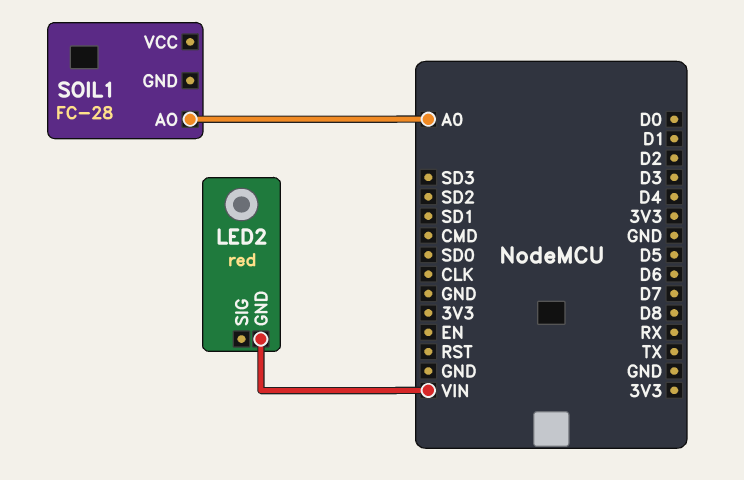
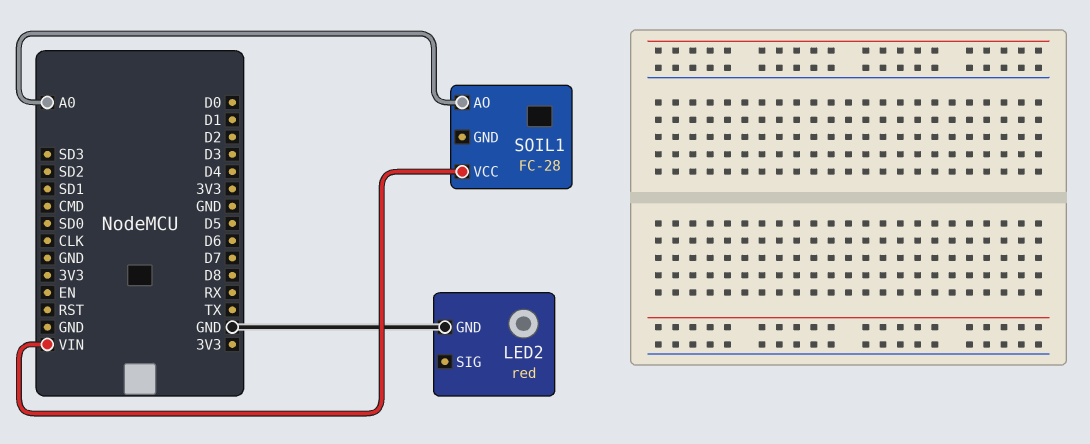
LED2 pin GND: VIN -> GND
SOIL1 pin VCC: none -> VIN

